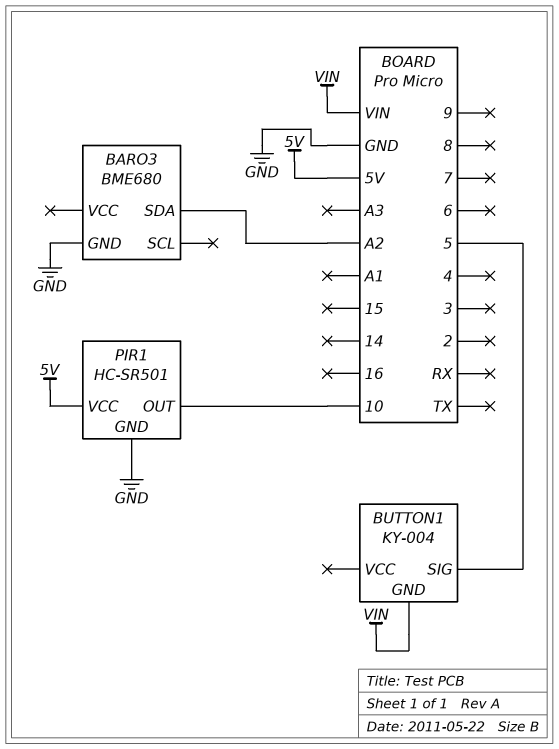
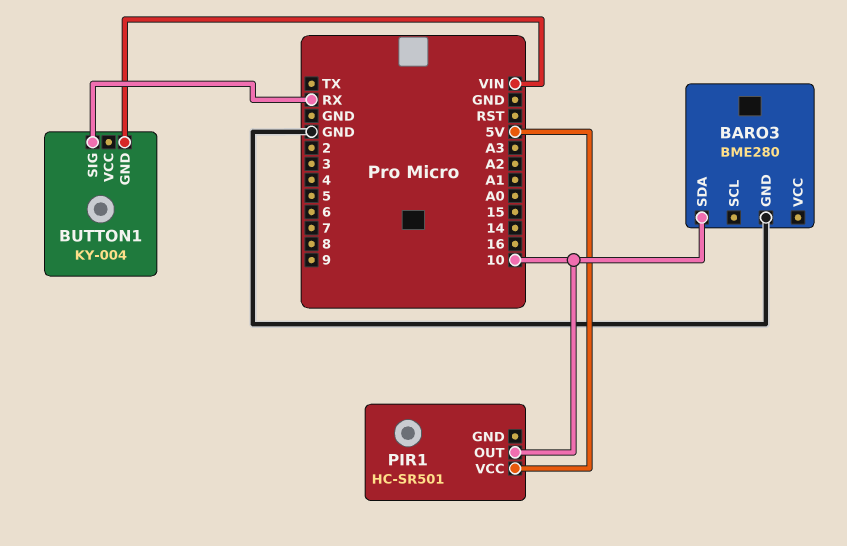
BARO3: BME680 -> BME280
BARO3 pin SDA: A2 -> 10
BUTTON1 pin SIG: 5 -> RX
PIR1 pin GND: GND -> none

